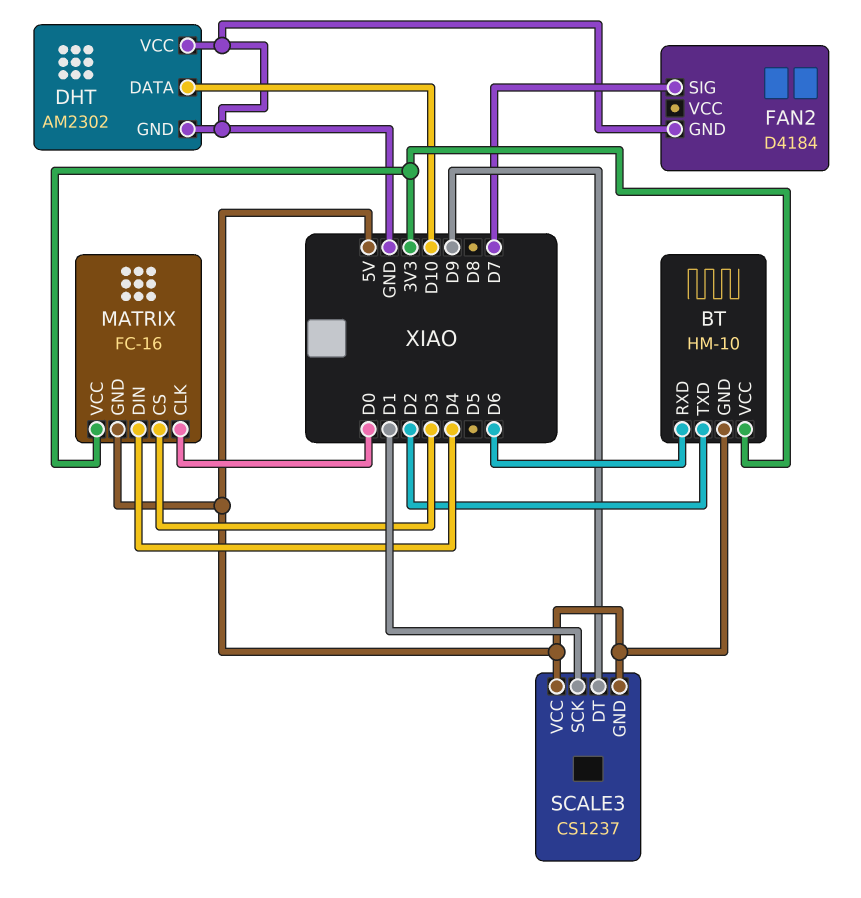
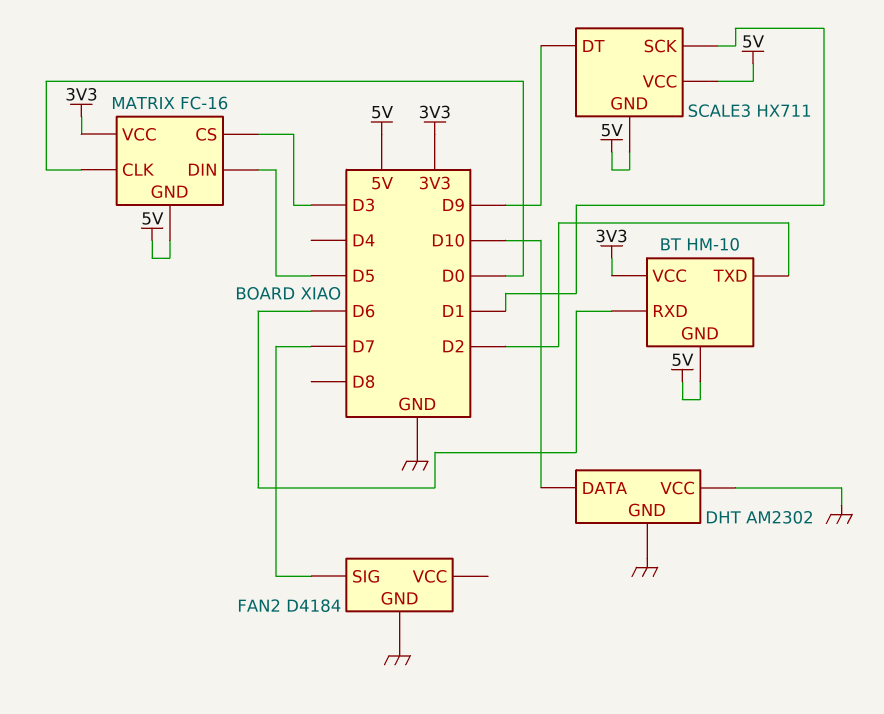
MATRIX pin DIN: D4 -> D5
SCALE3: CS1237 -> HX711

